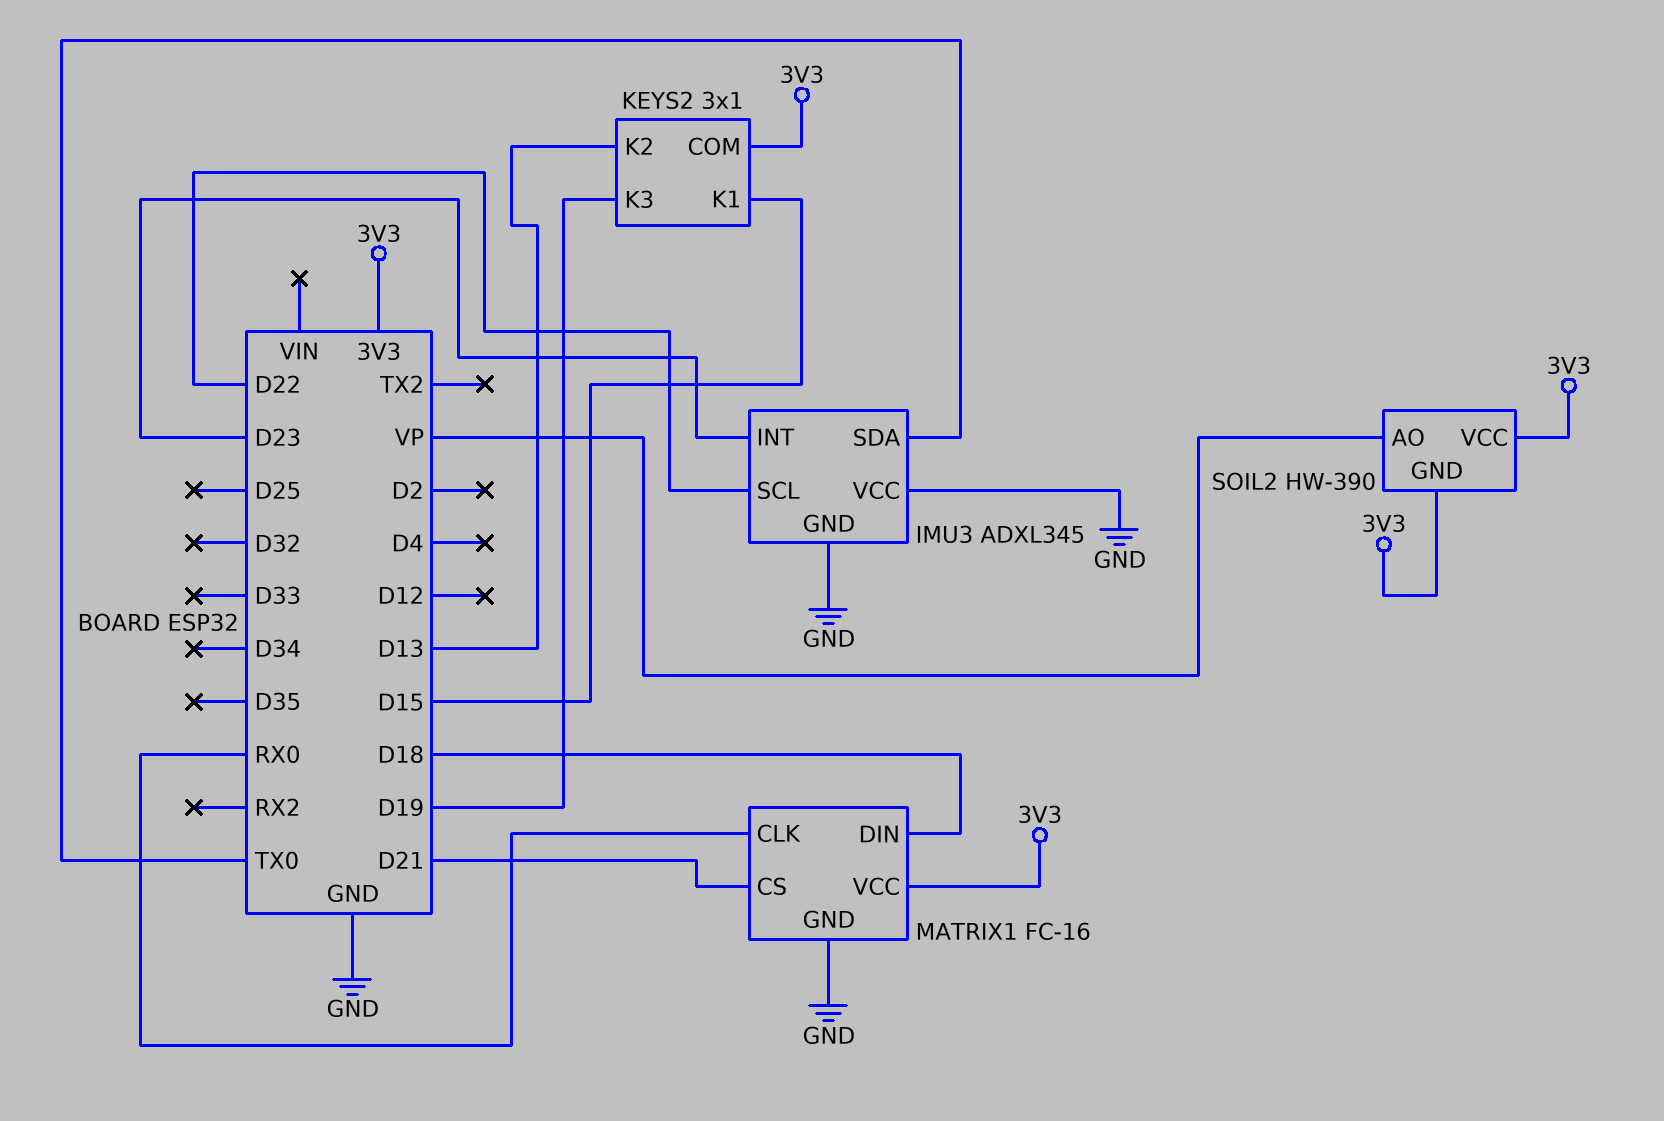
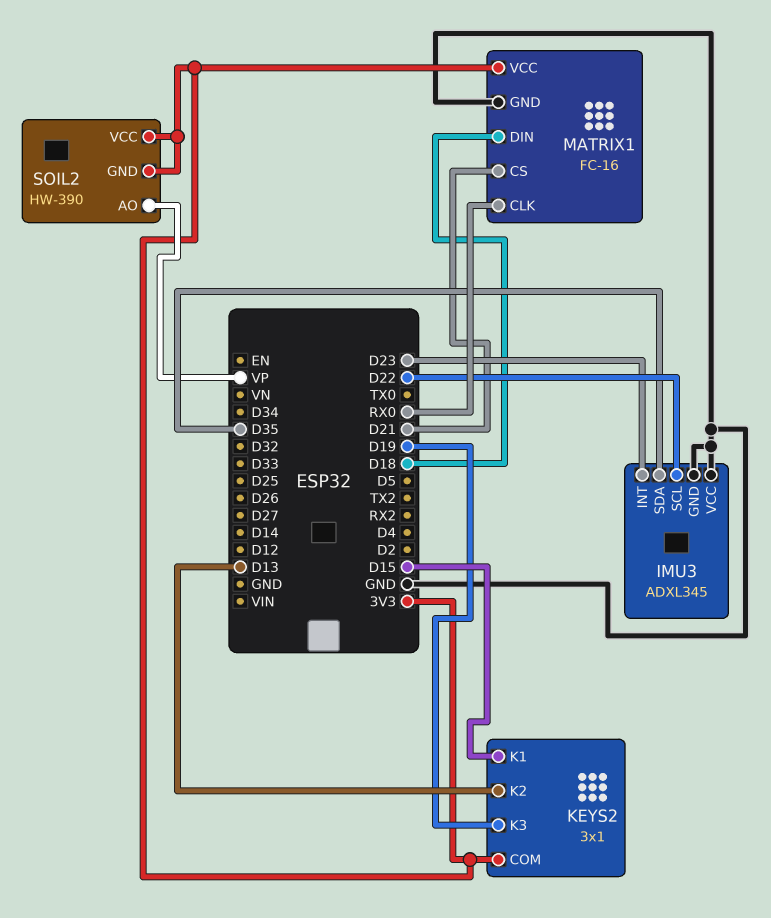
IMU3 pin SDA: TX0 -> D35

